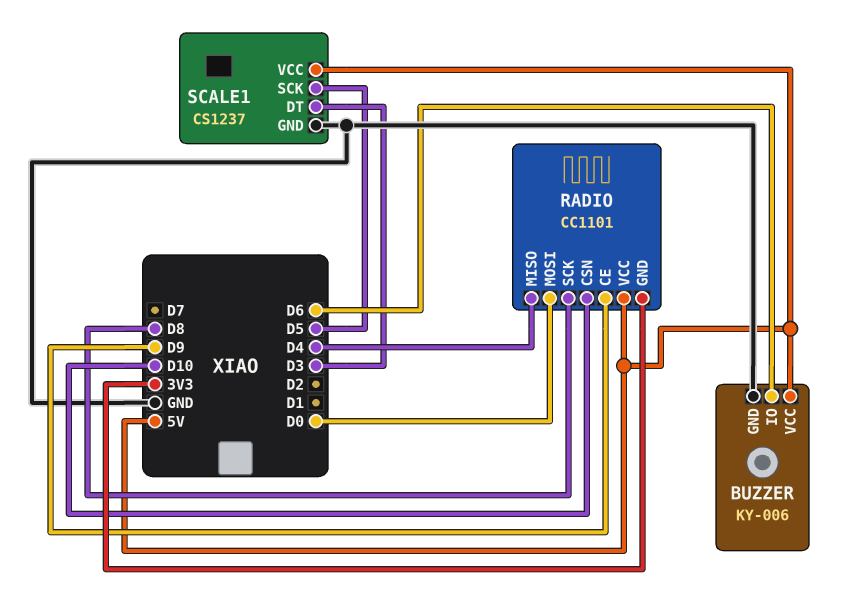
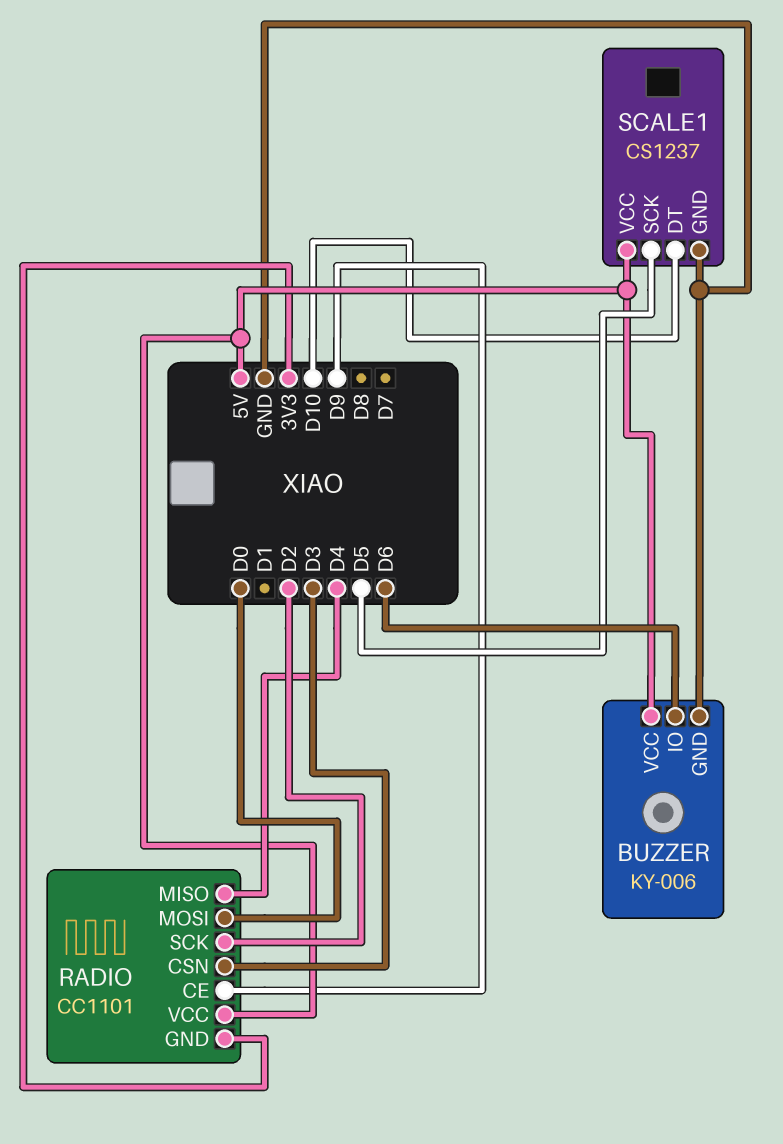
RADIO pin CSN: D10 -> D3
RADIO pin SCK: D8 -> D2
SCALE1 pin DT: D3 -> D10

